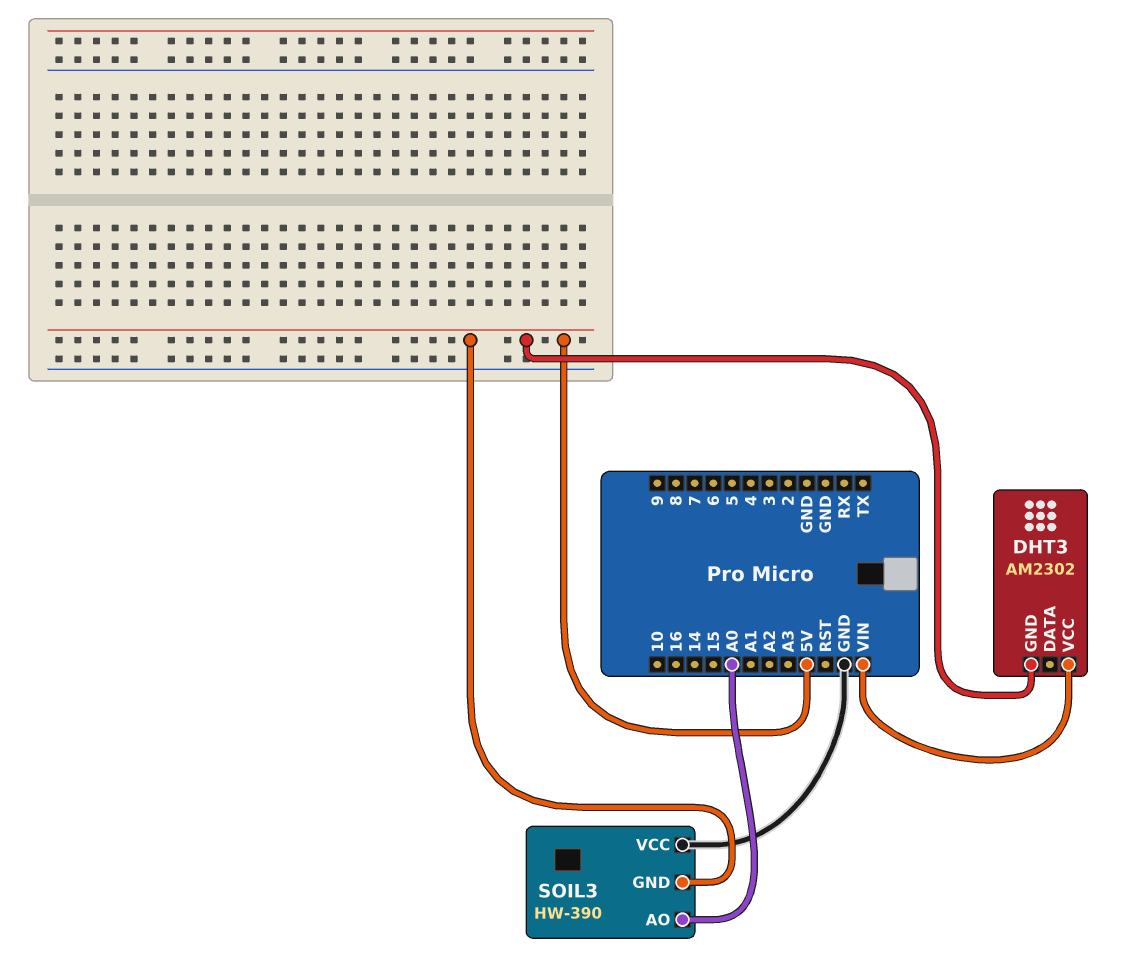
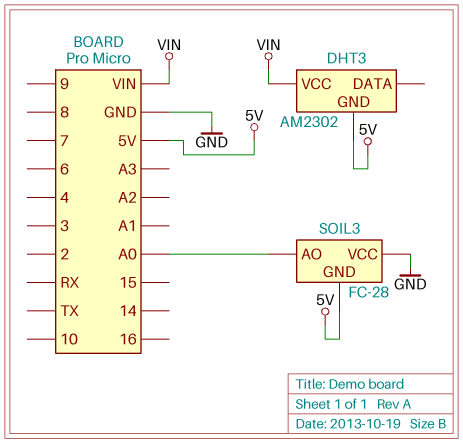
SOIL3: HW-390 -> FC-28

